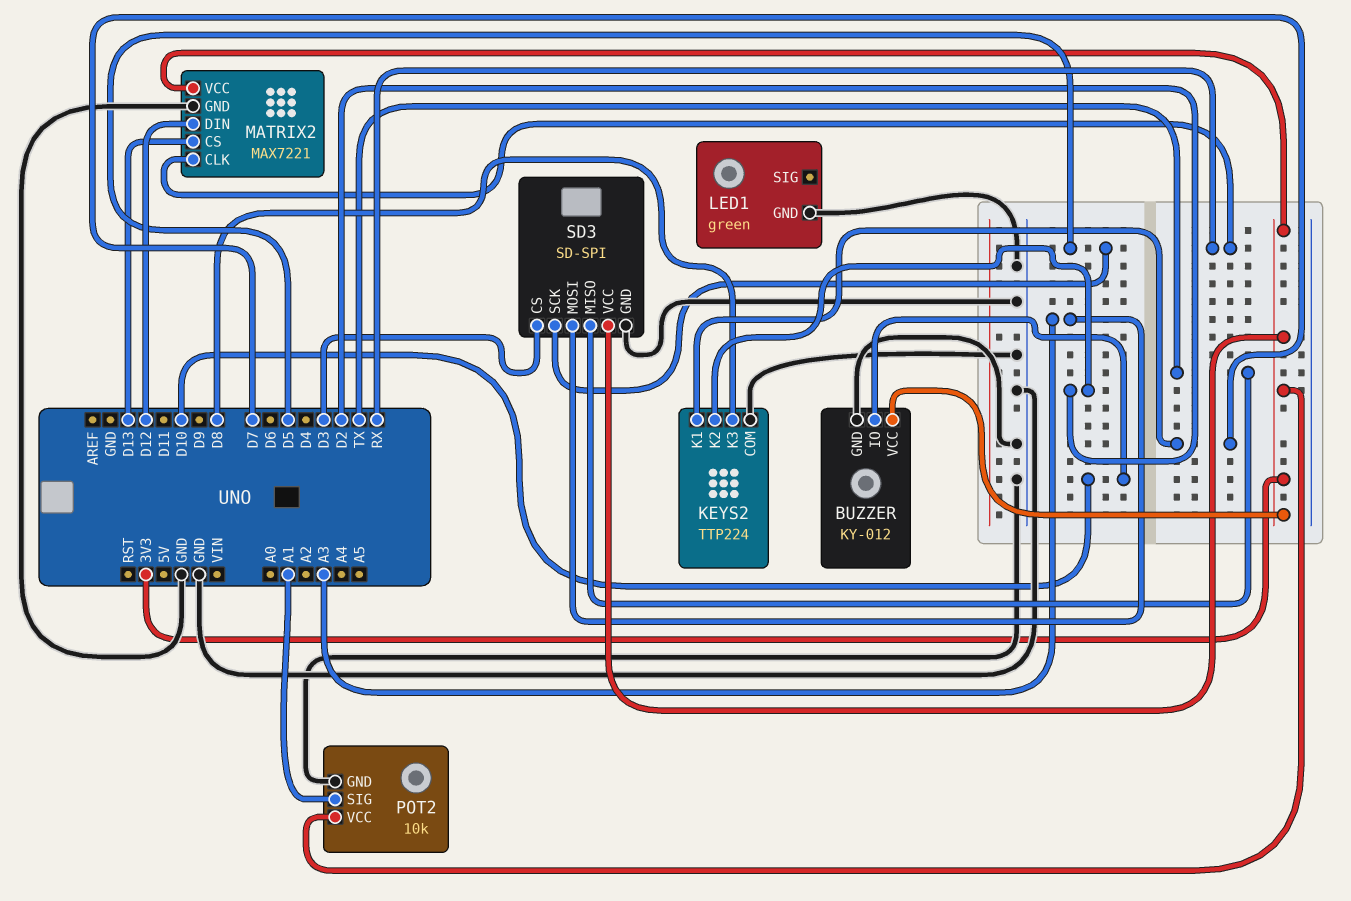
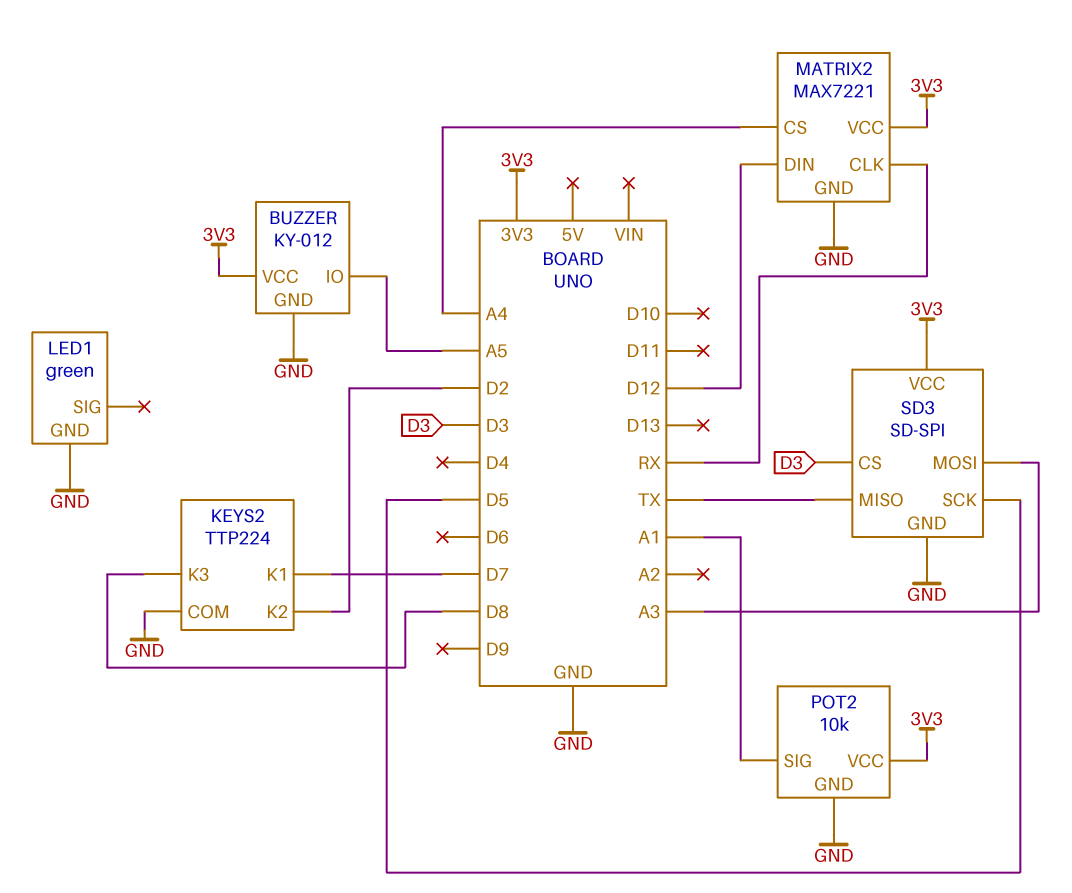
BUZZER pin IO: D10 -> A5
MATRIX2 pin CS: D13 -> A4

